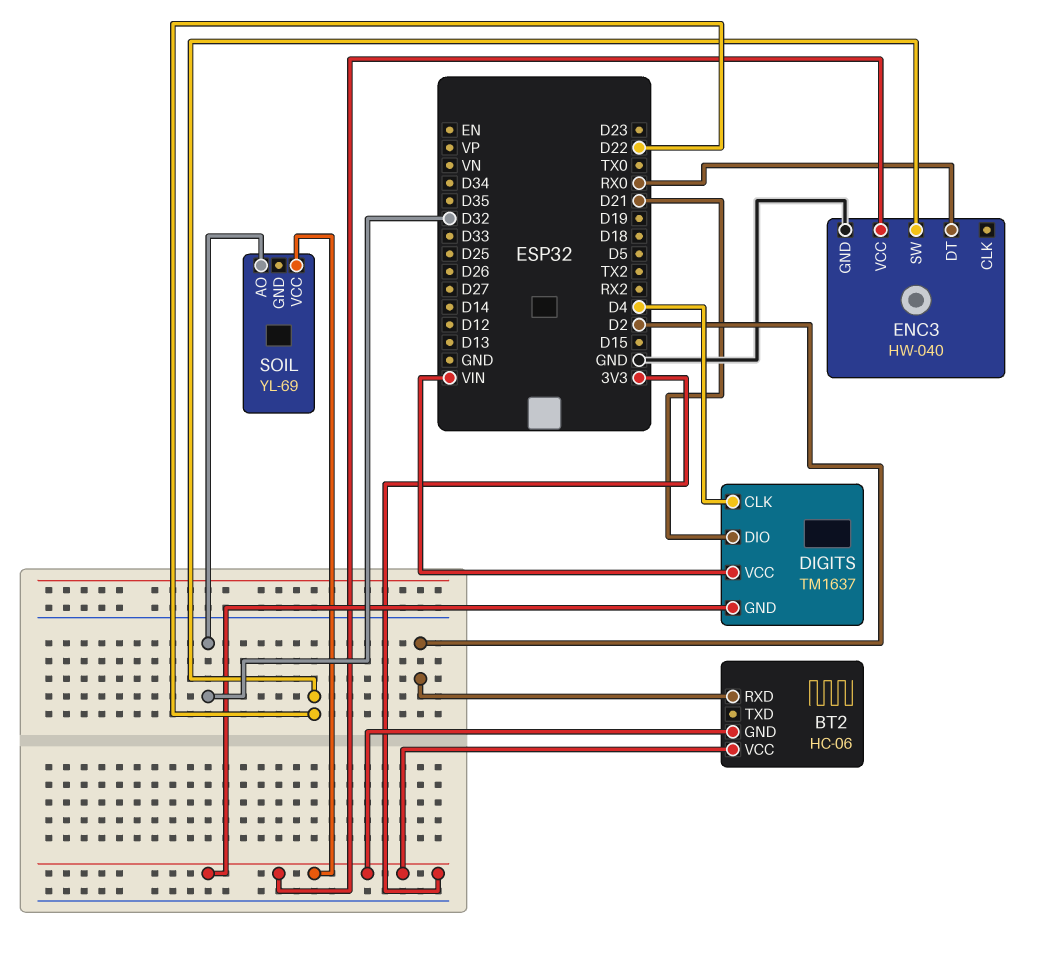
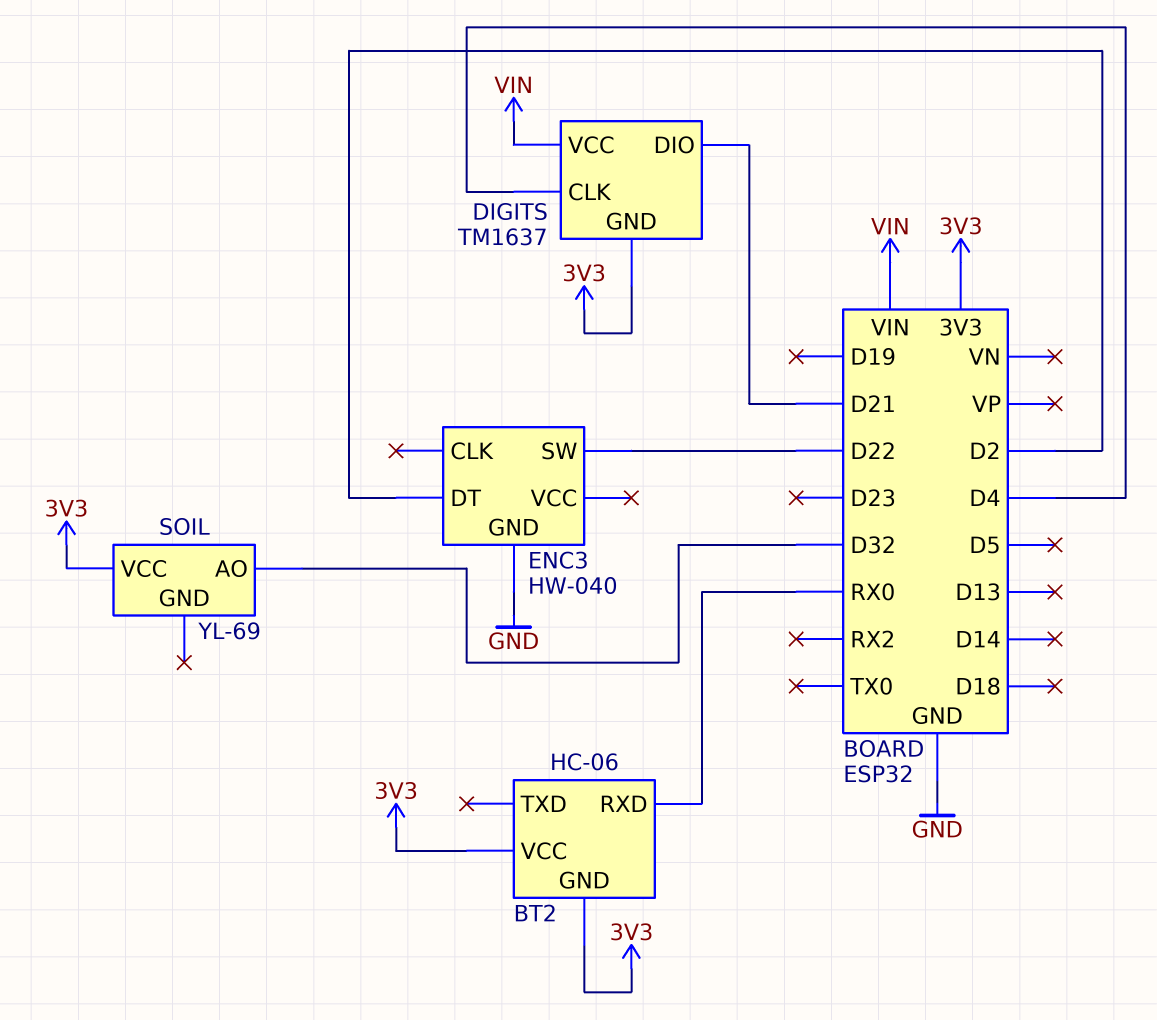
BT2 pin RXD: D2 -> RX0
ENC3 pin DT: RX0 -> D2
ENC3 pin VCC: 3V3 -> none

